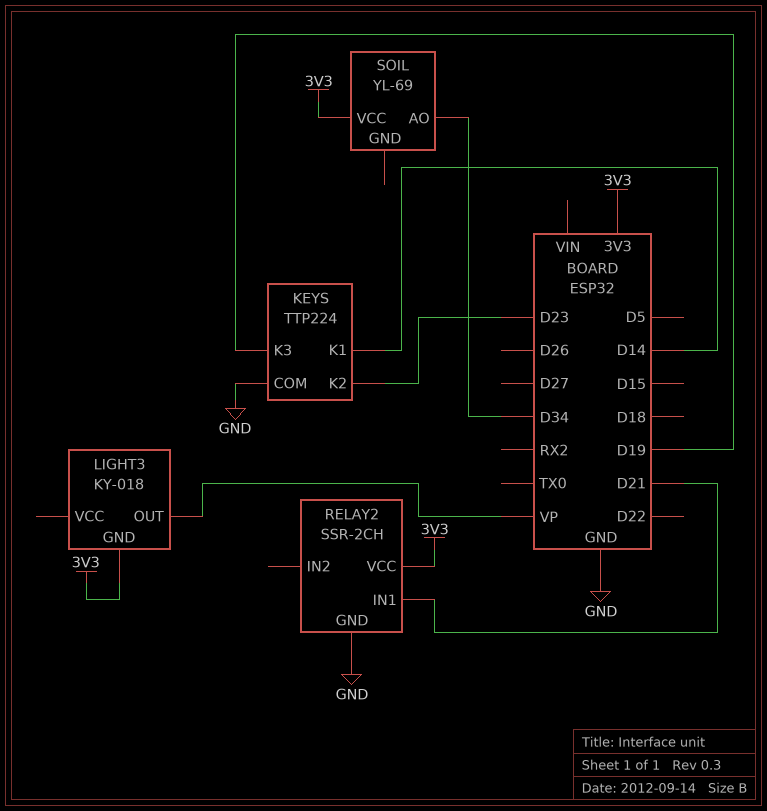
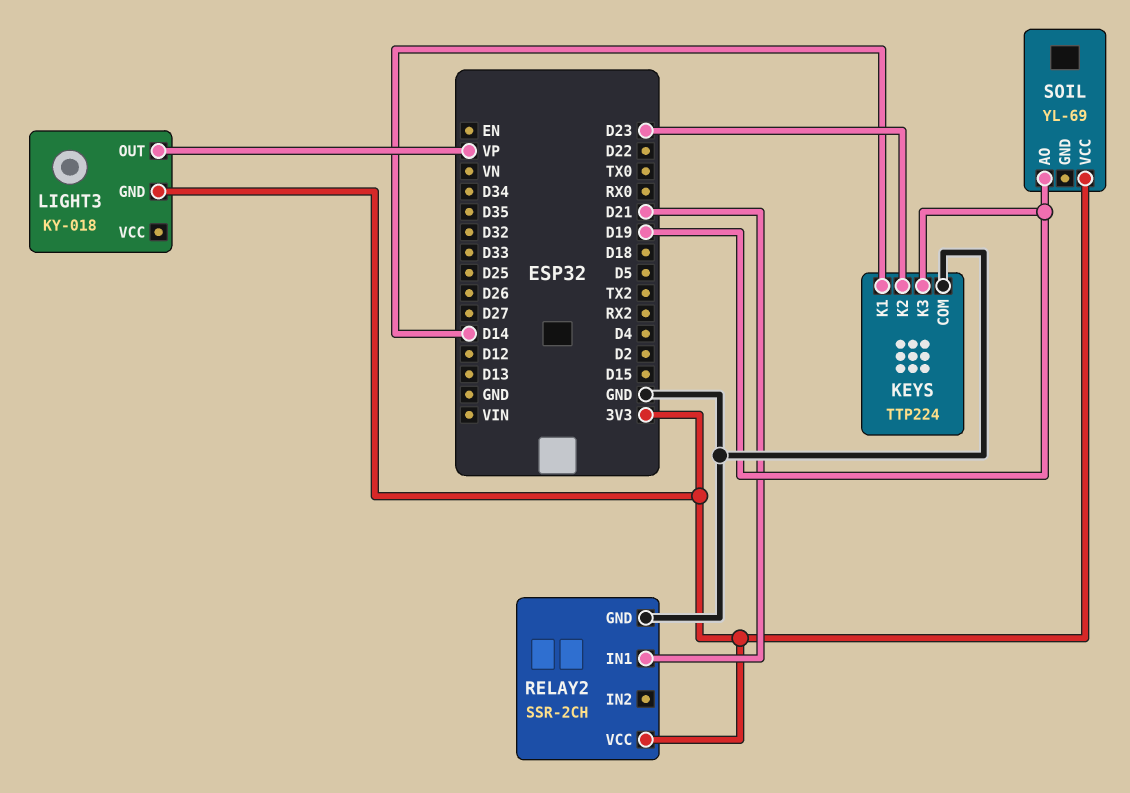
SOIL pin AO: D34 -> D19

